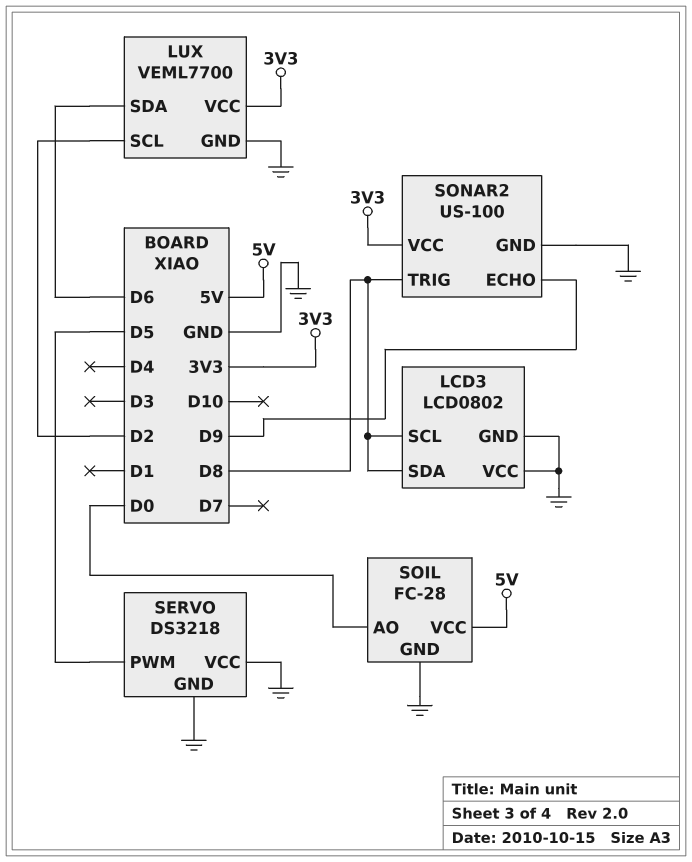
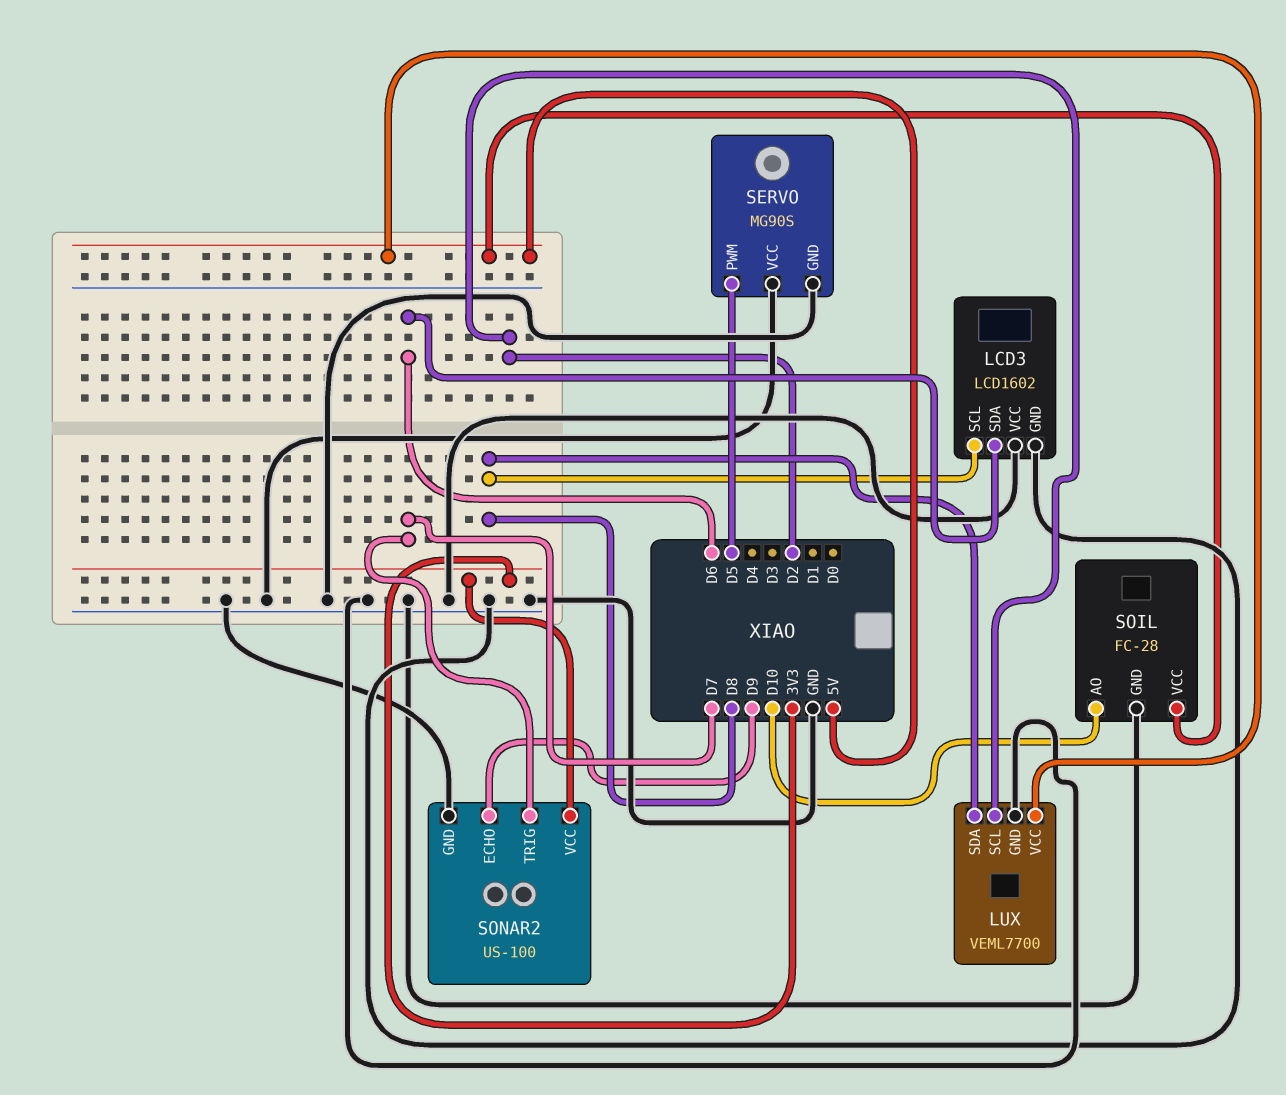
LCD3: LCD0802 -> LCD1602
LCD3 pin SDA: D8 -> D6
LUX pin SDA: D6 -> D8
LUX pin VCC: 3V3 -> 5V
SERVO: DS3218 -> MG90S
SOIL pin AO: D0 -> D10
SONAR2 pin TRIG: D8 -> D7

